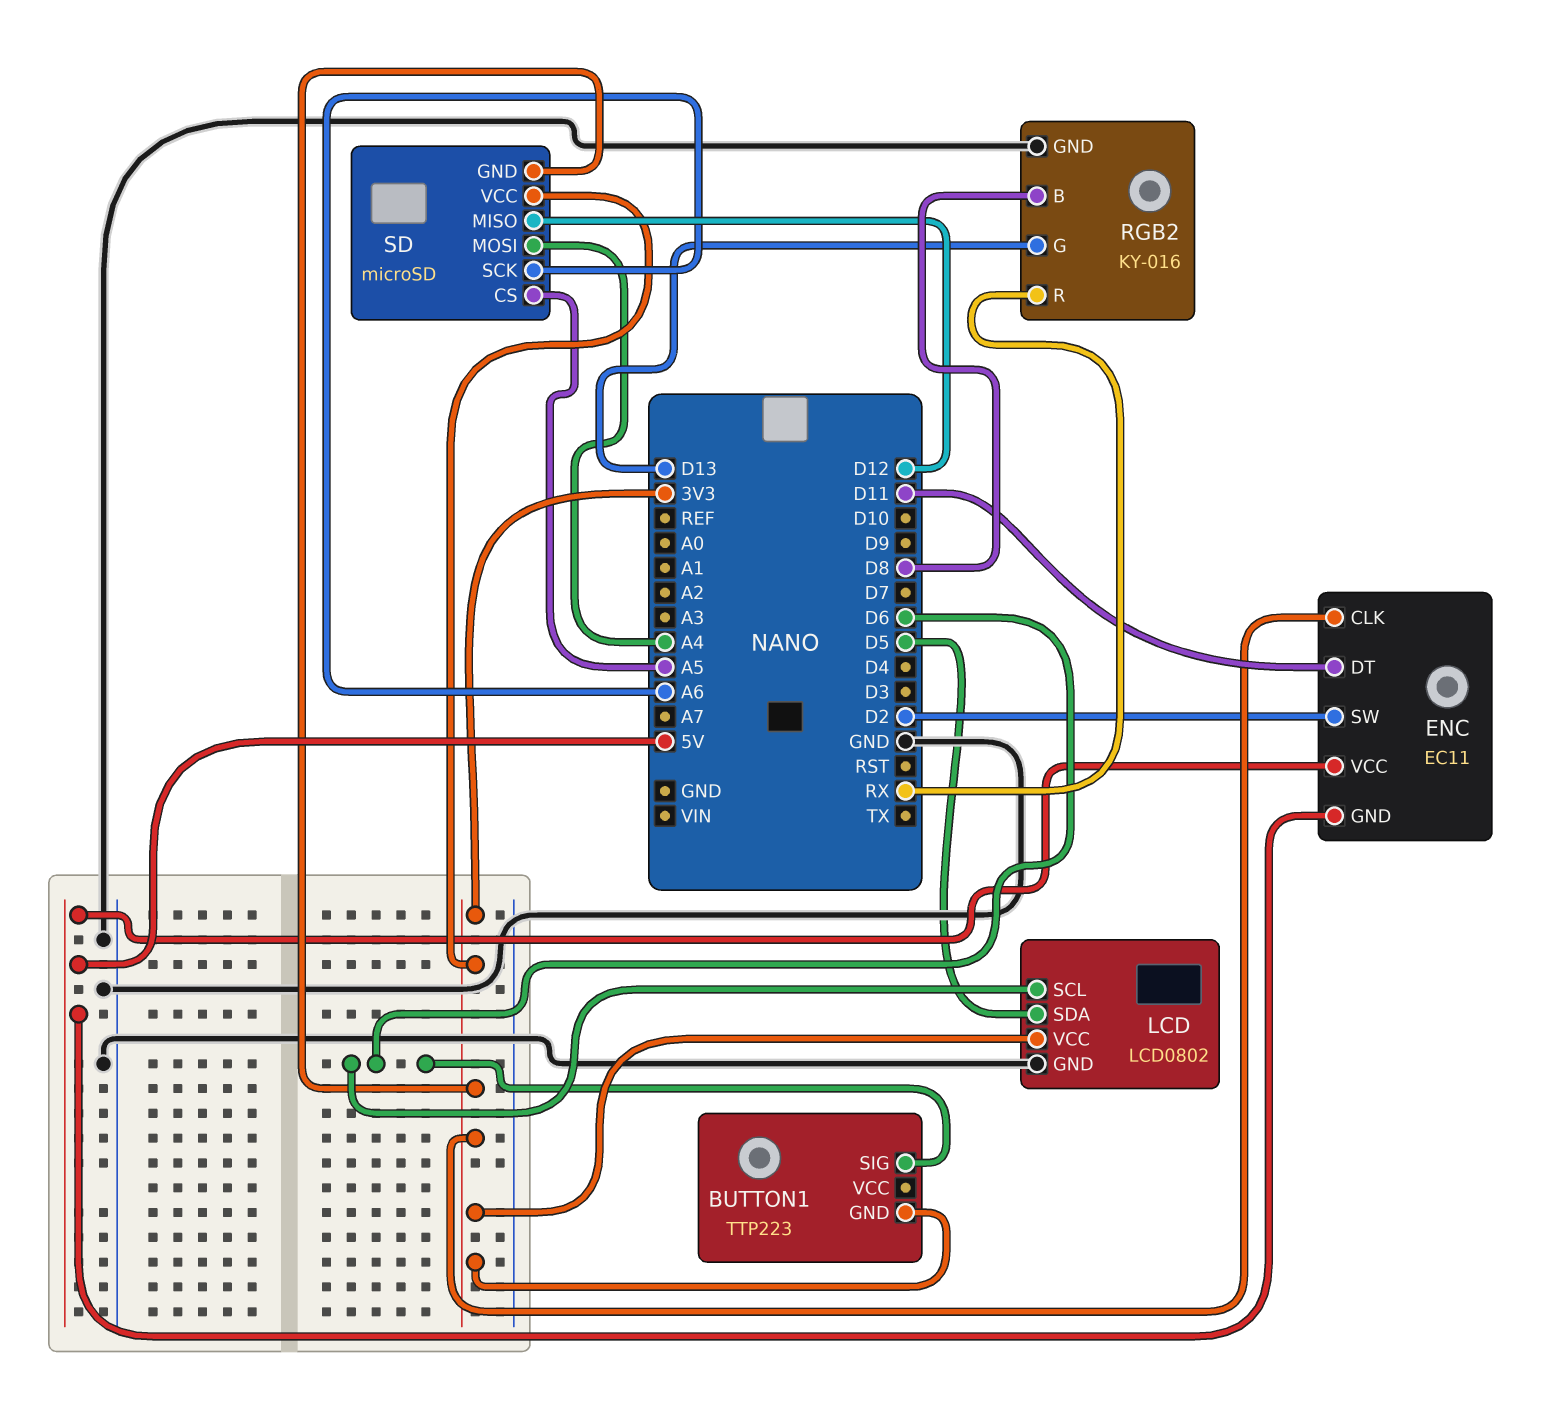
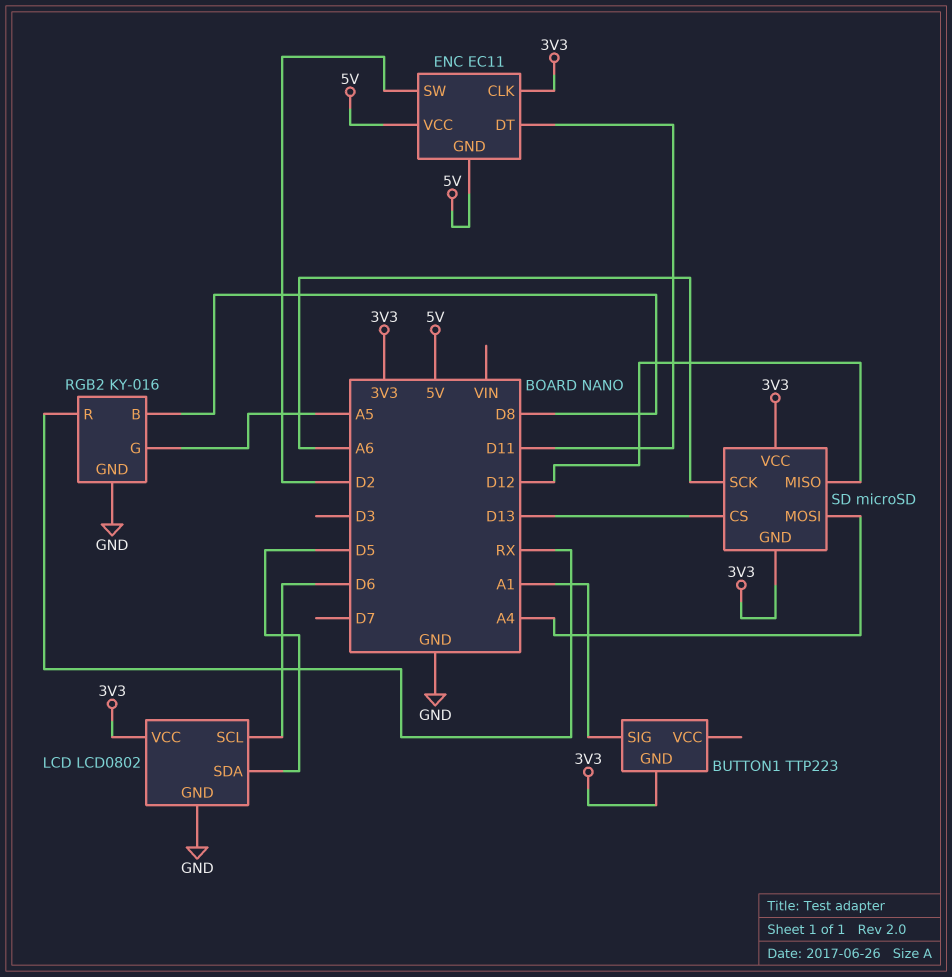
BUTTON1 pin SIG: D6 -> A1
RGB2 pin G: D13 -> A5
SD pin CS: A5 -> D13

